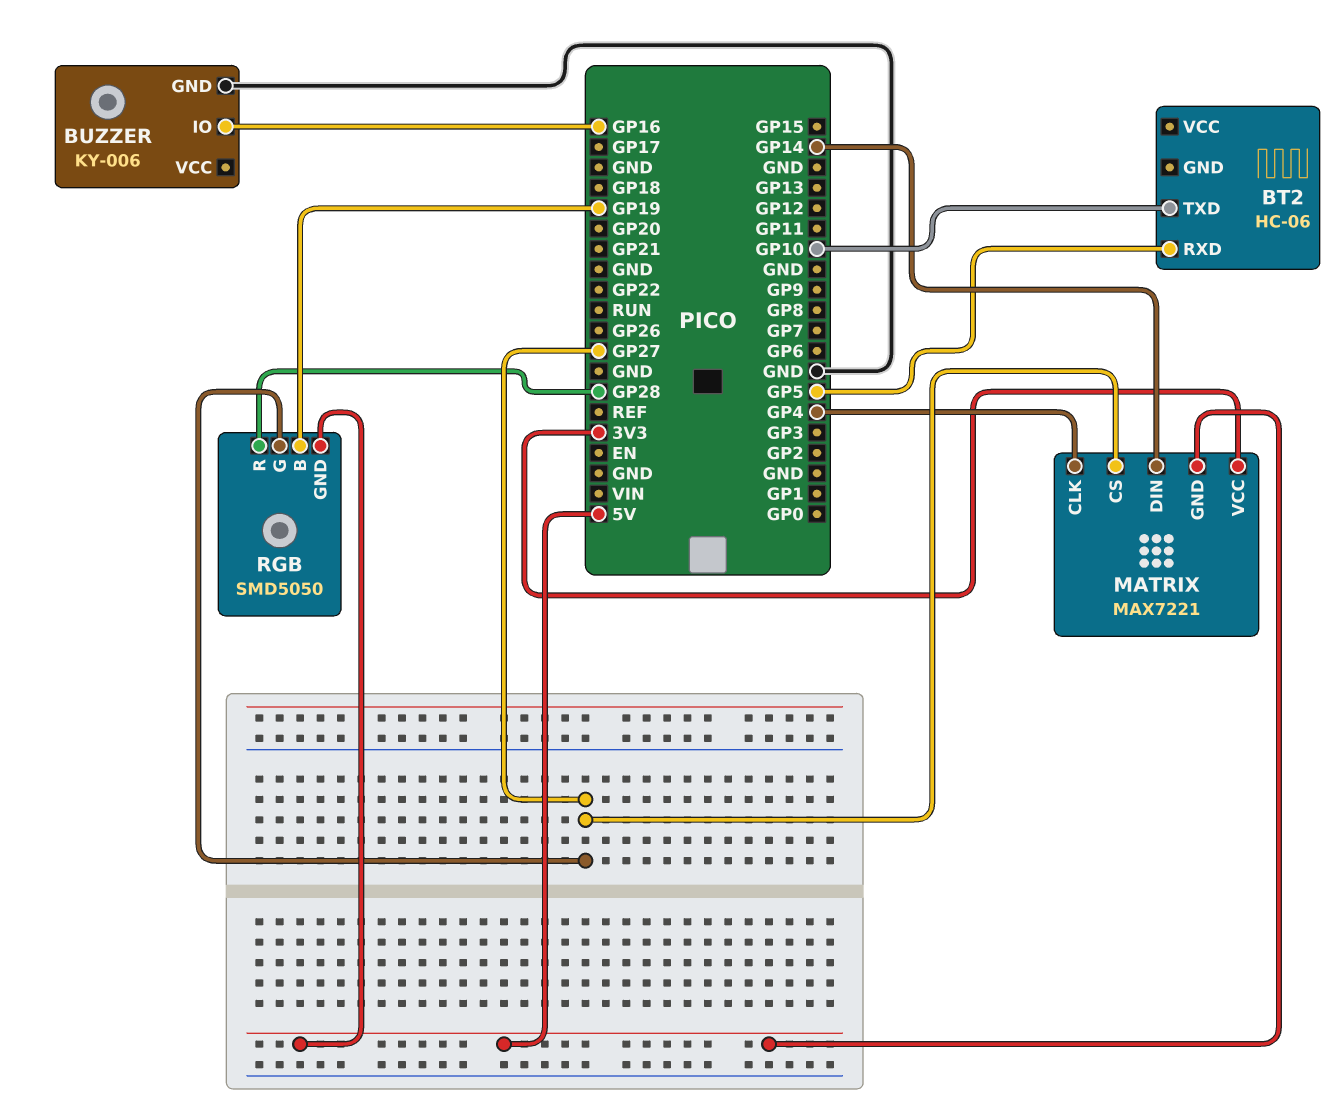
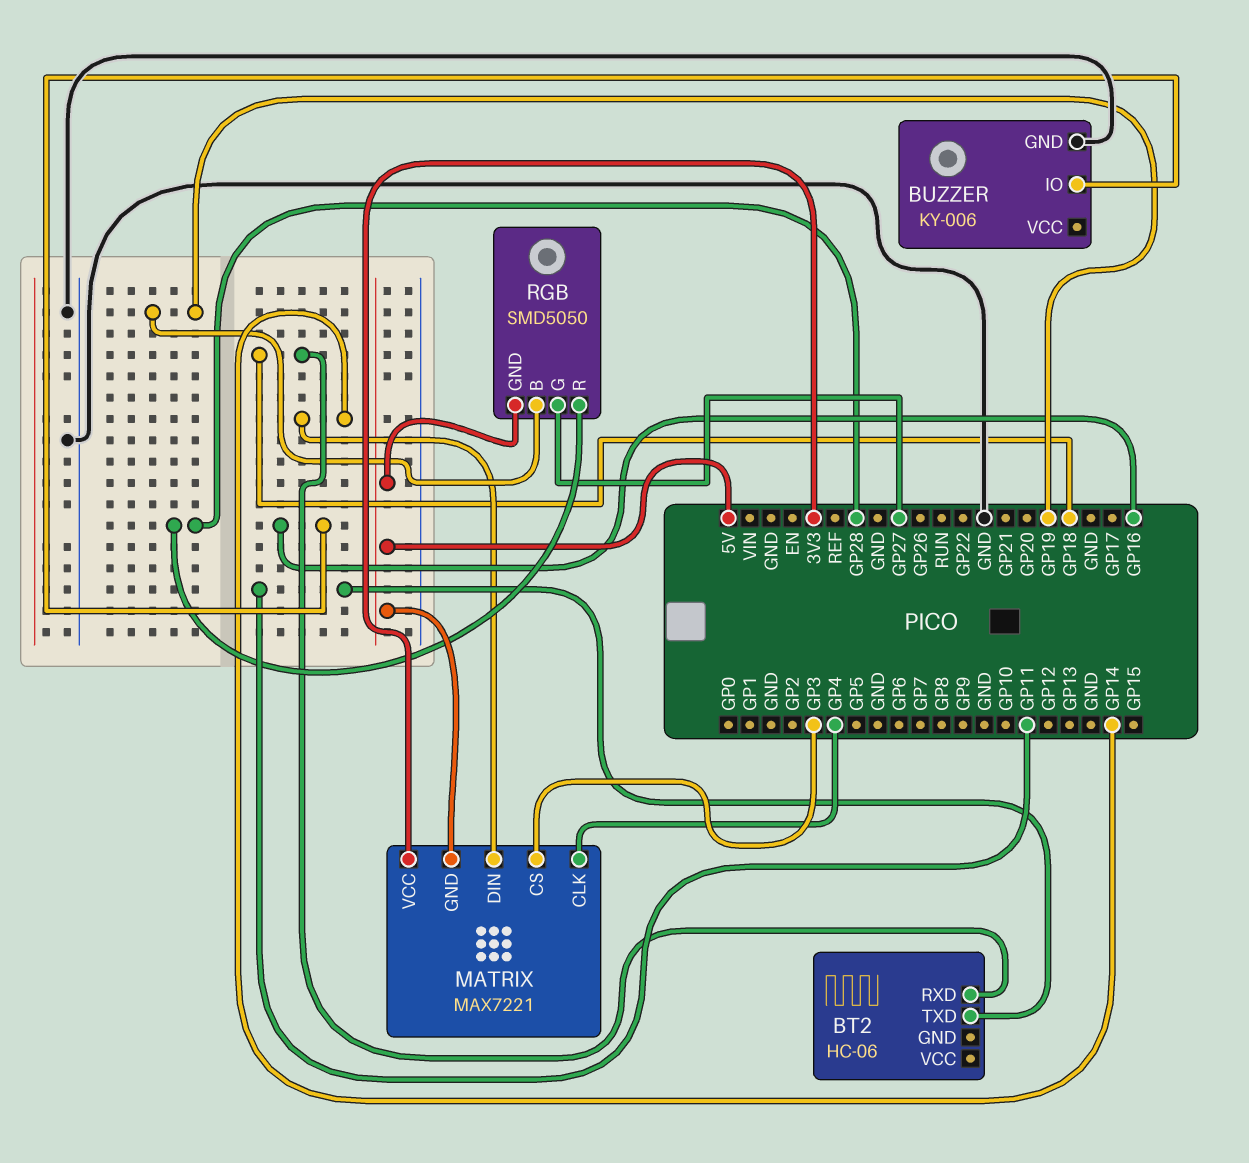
BT2 pin RXD: GP5 -> GP18
BT2 pin TXD: GP10 -> GP11
MATRIX pin CS: GP27 -> GP3

